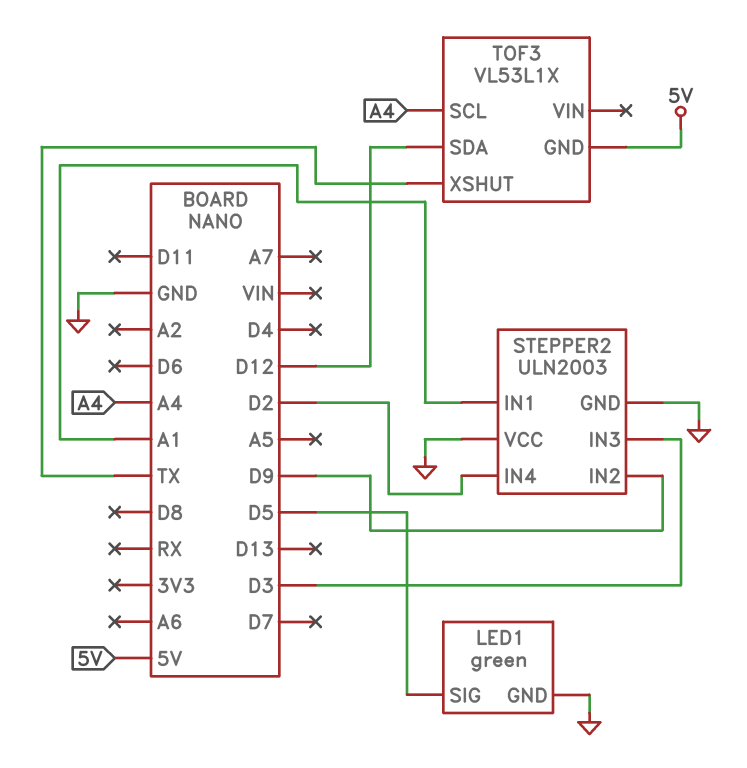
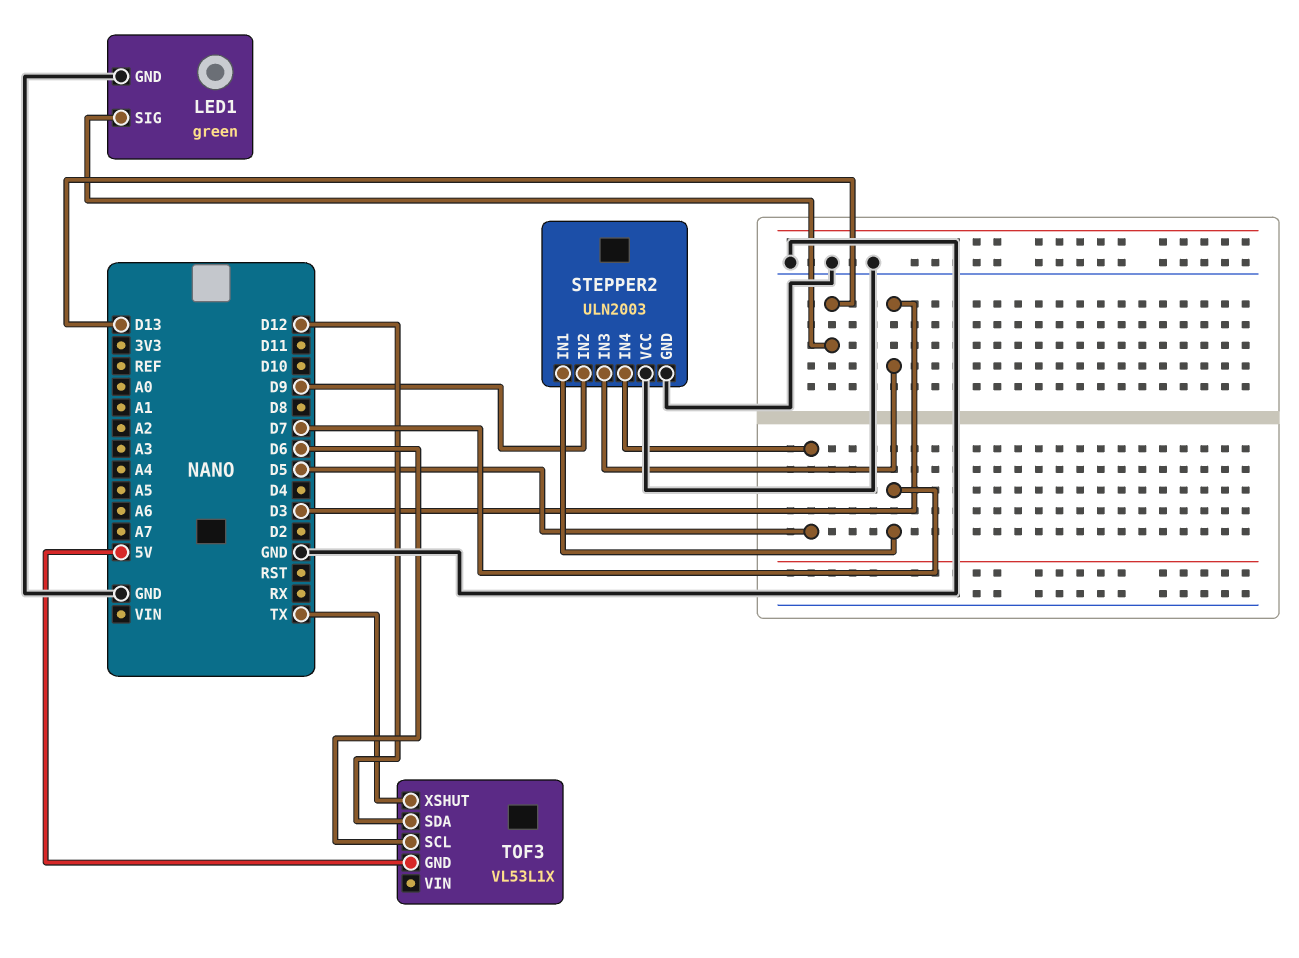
LED1 pin SIG: D5 -> D13
STEPPER2 pin IN1: A1 -> D7
STEPPER2 pin IN4: D2 -> D5
TOF3 pin SCL: A4 -> D6

